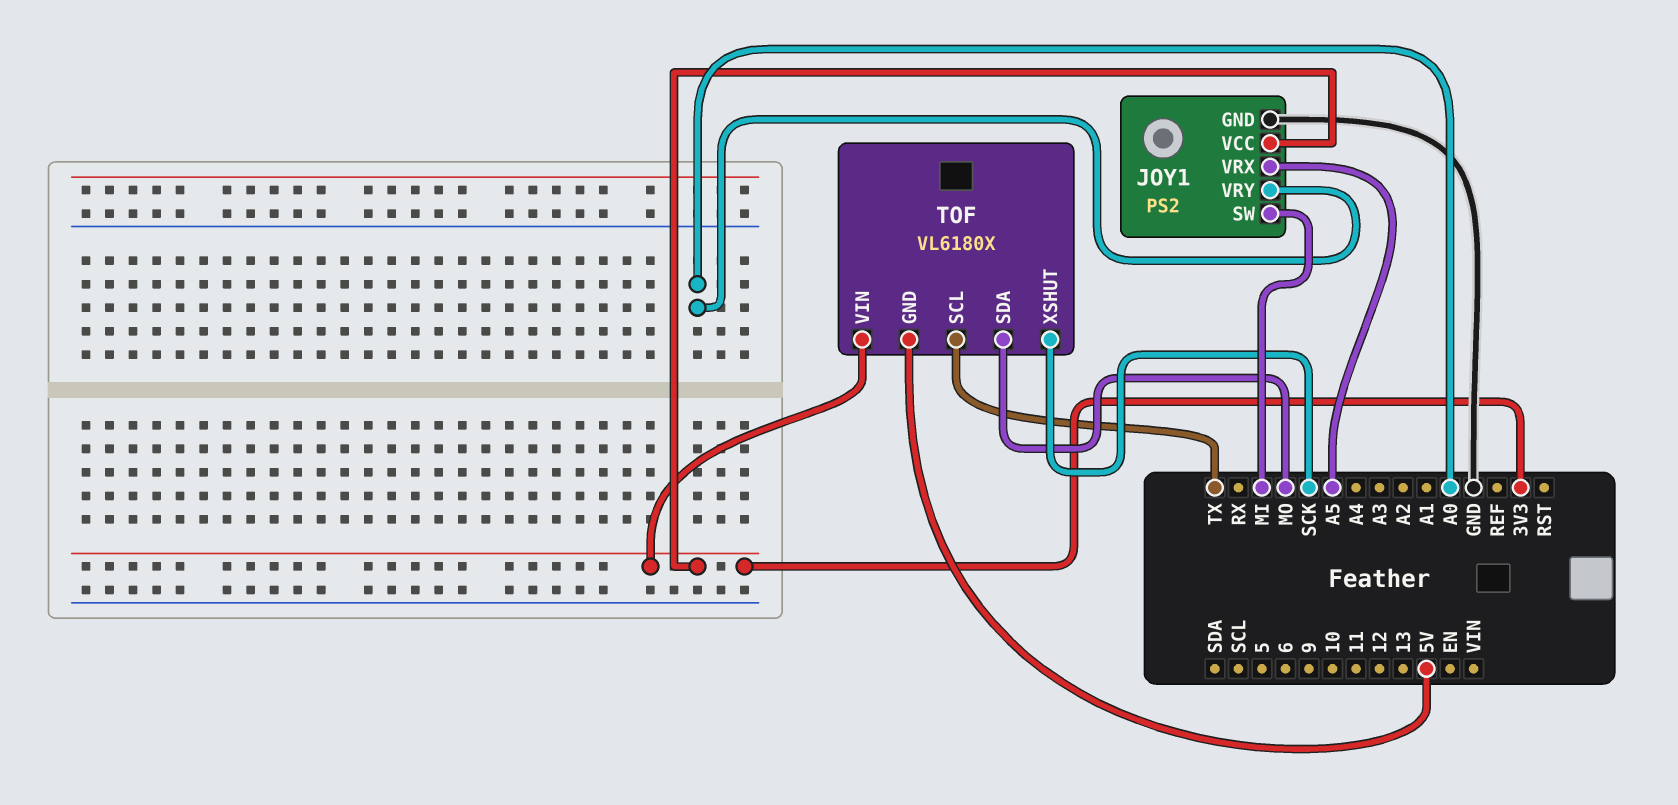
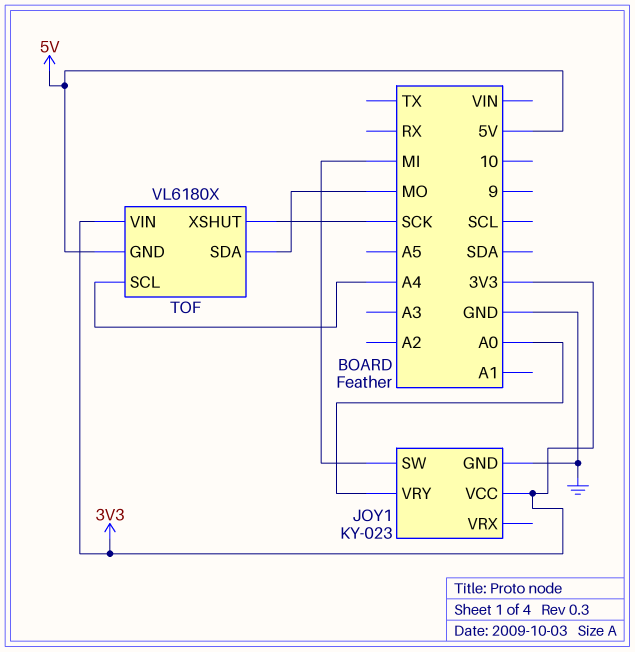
JOY1: PS2 -> KY-023
JOY1 pin VRX: A5 -> none
TOF pin SCL: TX -> A4

